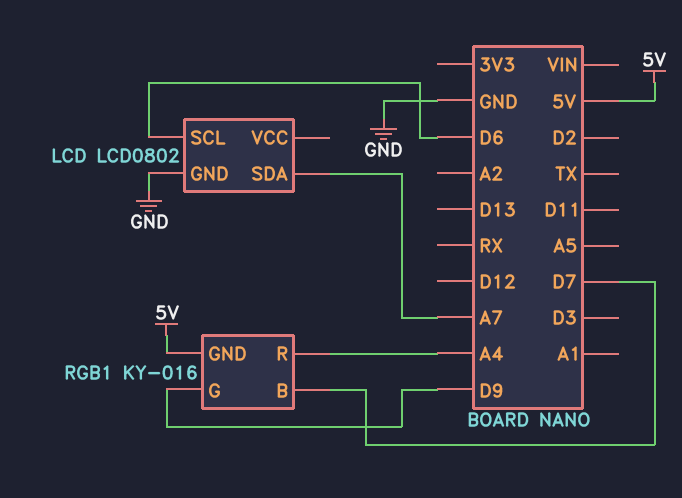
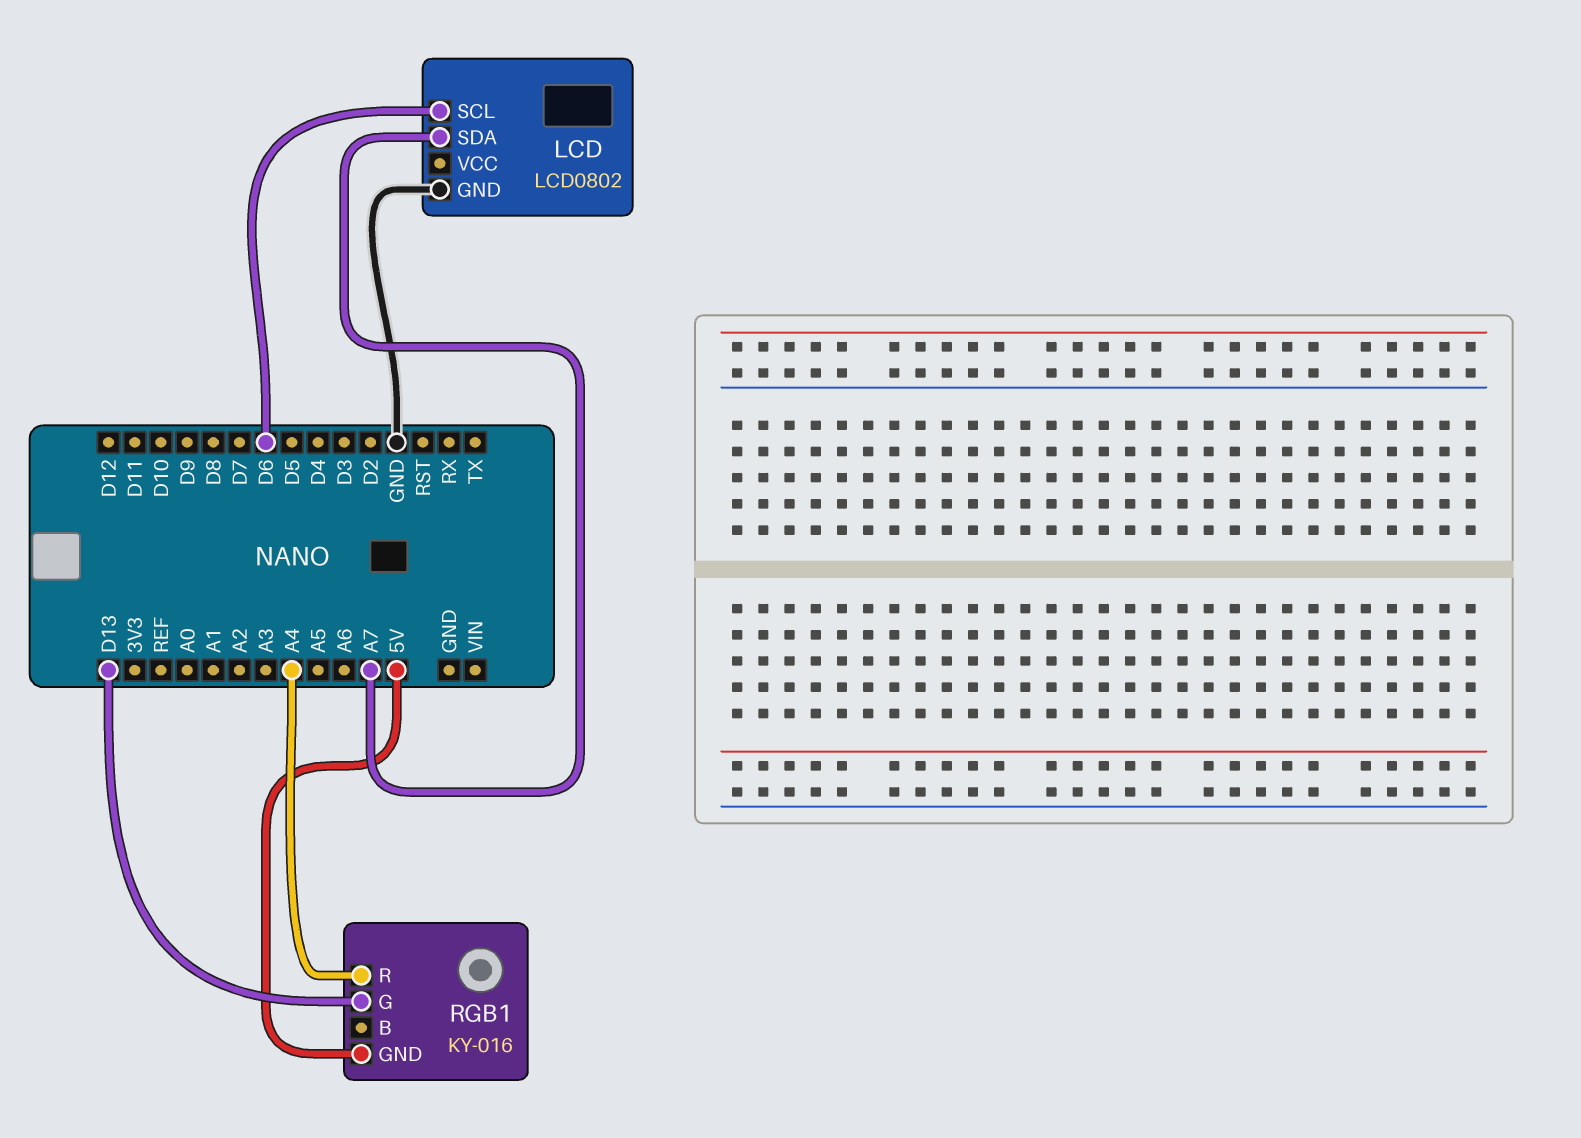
RGB1 pin B: D7 -> none
RGB1 pin G: D9 -> D13

